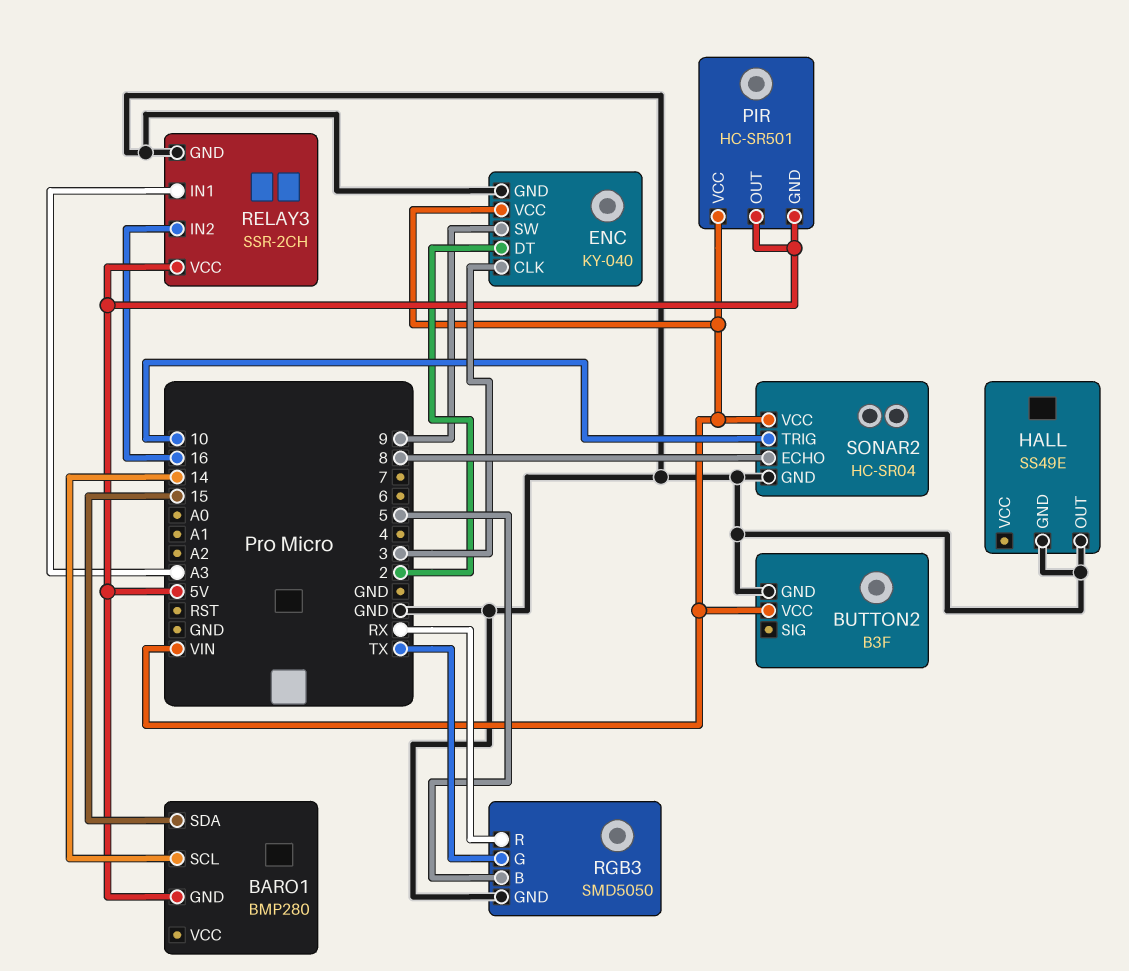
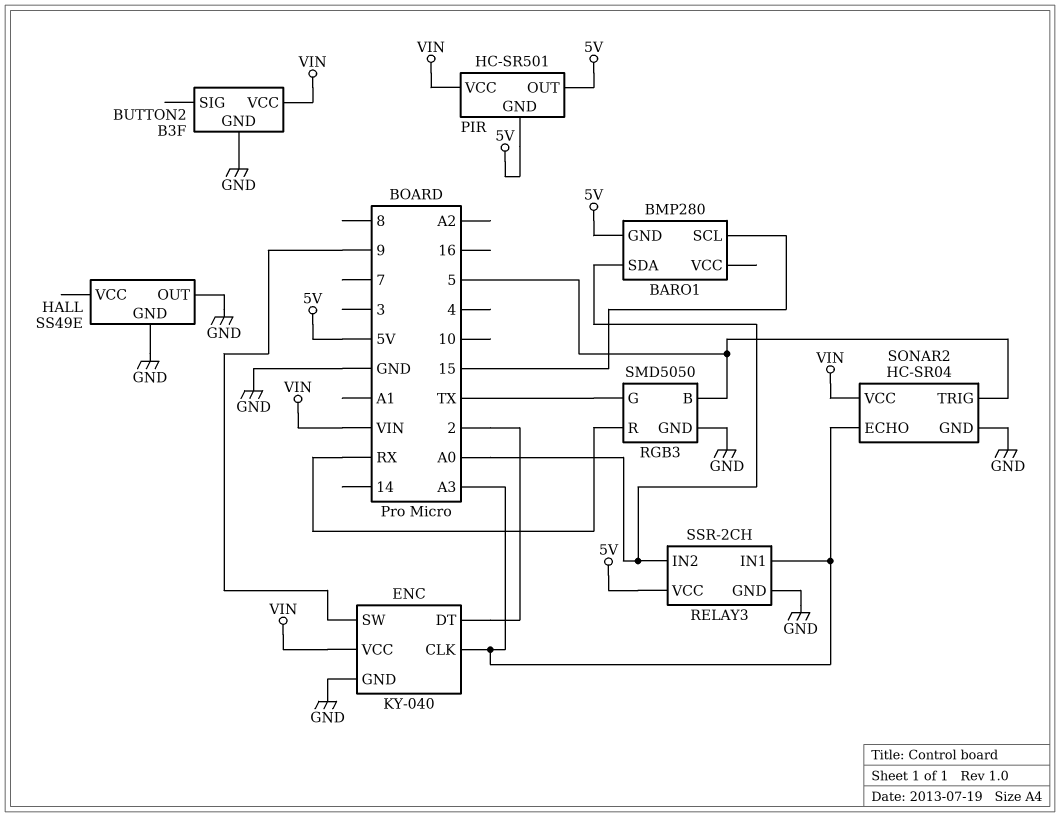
BARO1 pin SCL: 14 -> 15
BARO1 pin SDA: 15 -> A0
ENC pin CLK: 3 -> A3
RELAY3 pin IN2: 16 -> A0
SONAR2 pin ECHO: 8 -> A3
SONAR2 pin TRIG: 10 -> 5

